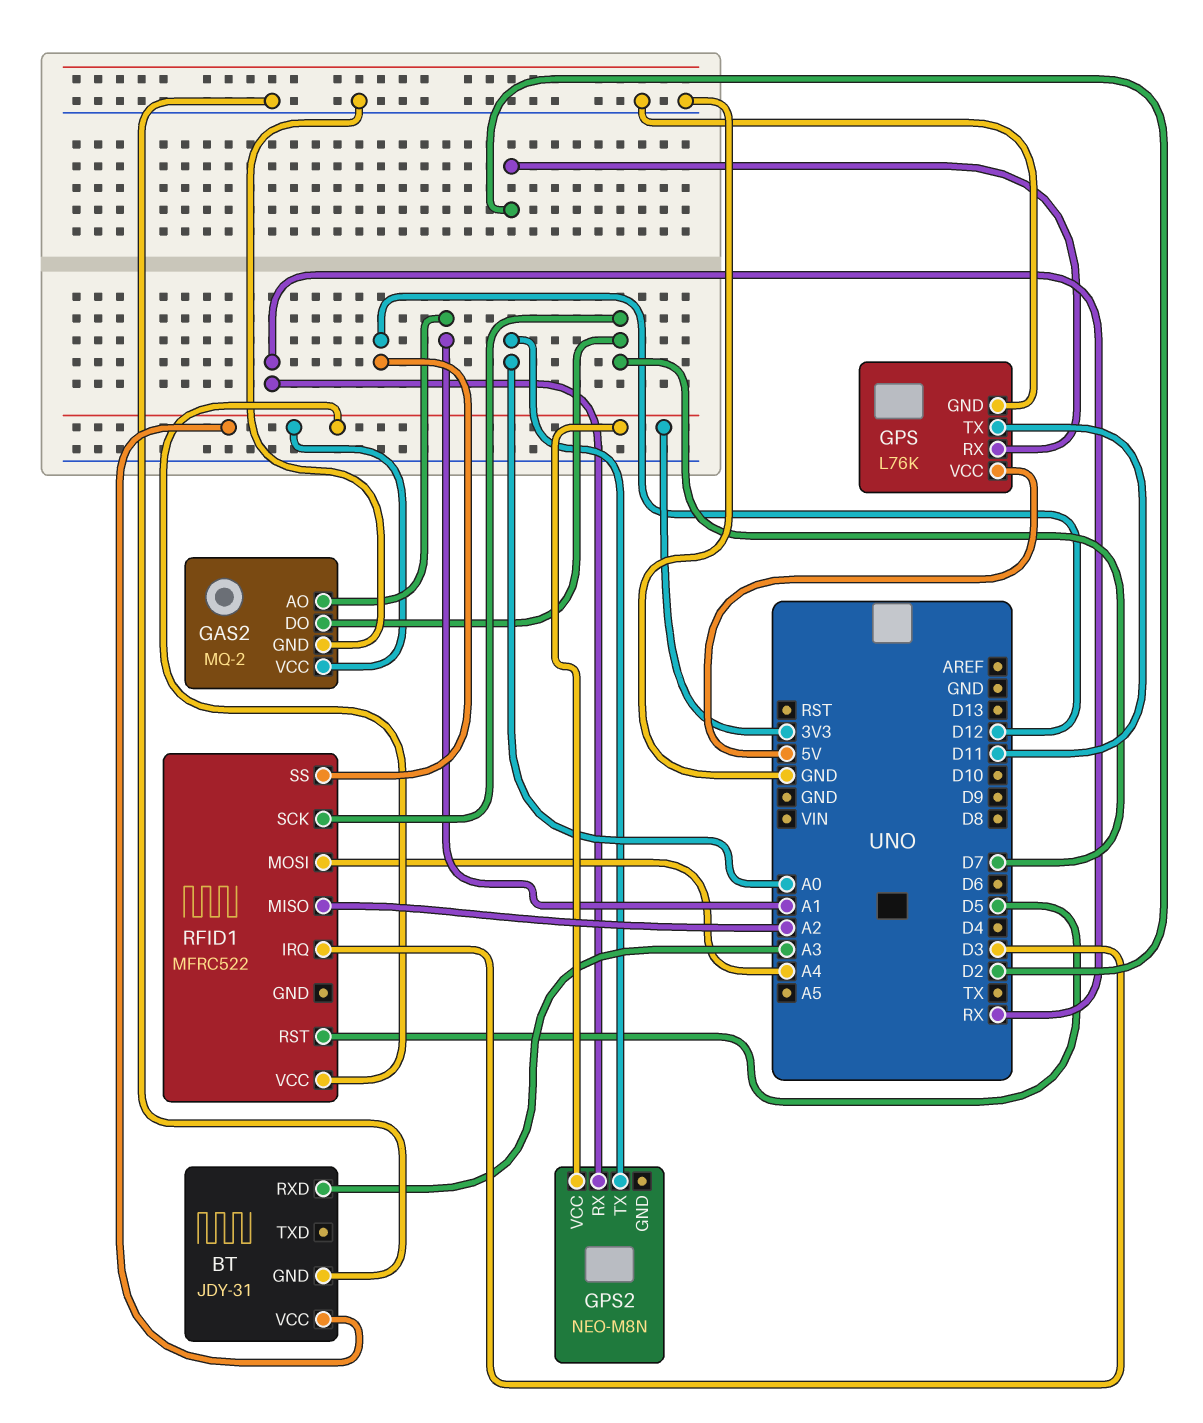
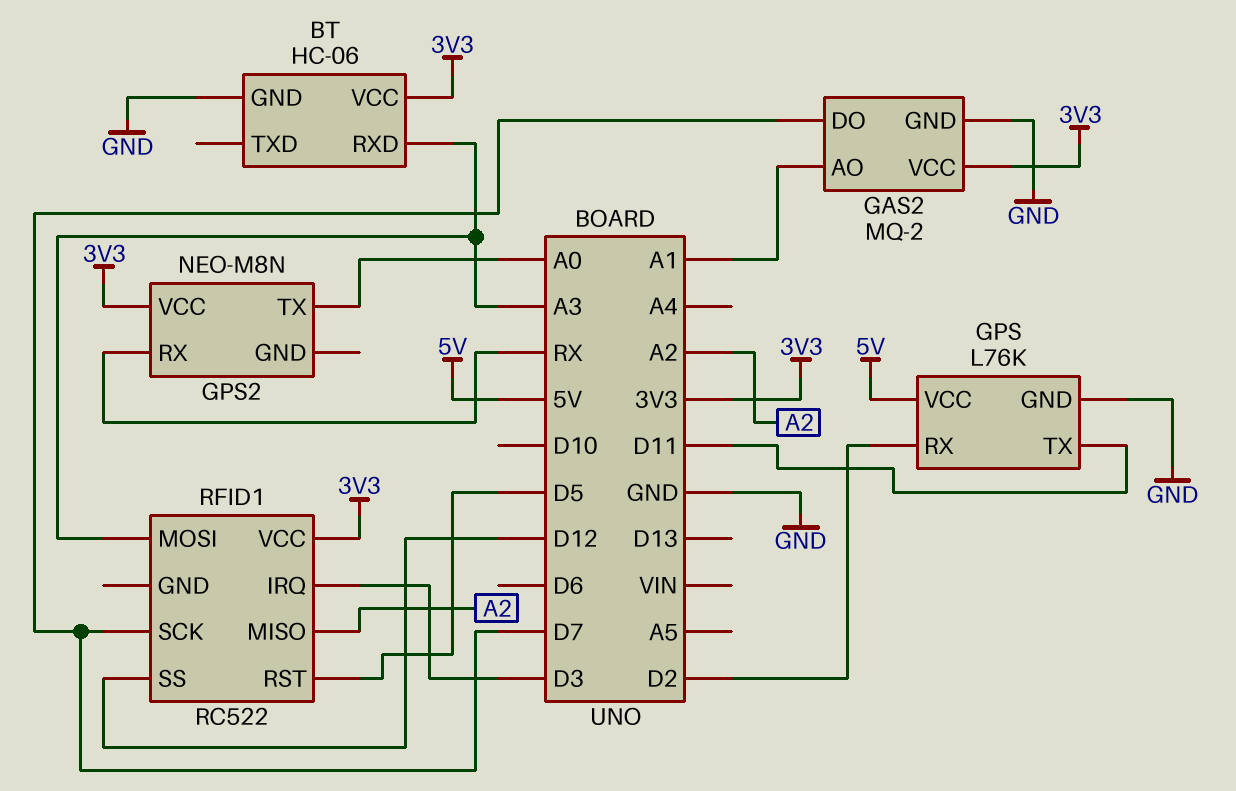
BT: JDY-31 -> HC-06
RFID1: MFRC522 -> RC522
RFID1 pin MOSI: A4 -> A3

